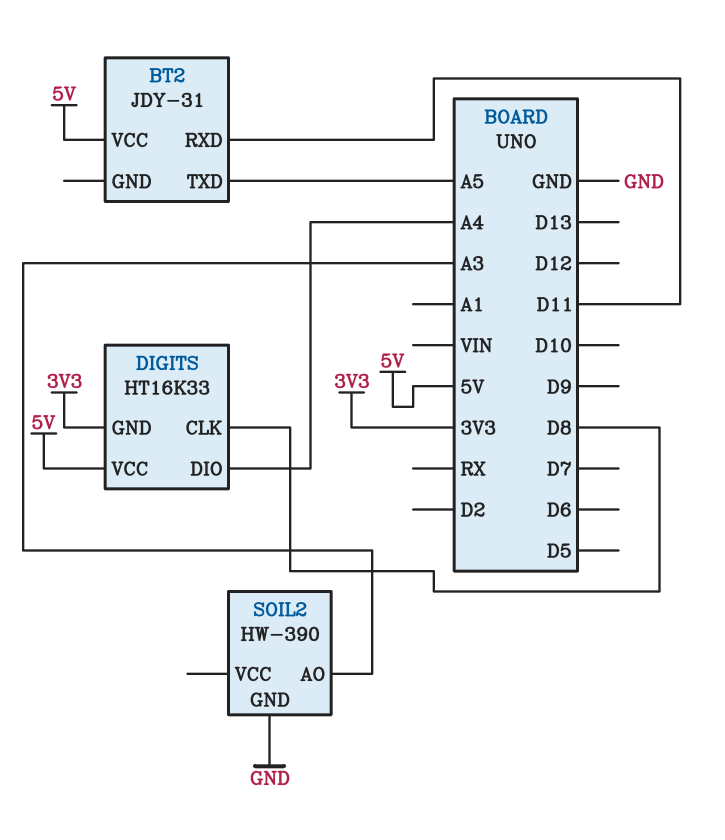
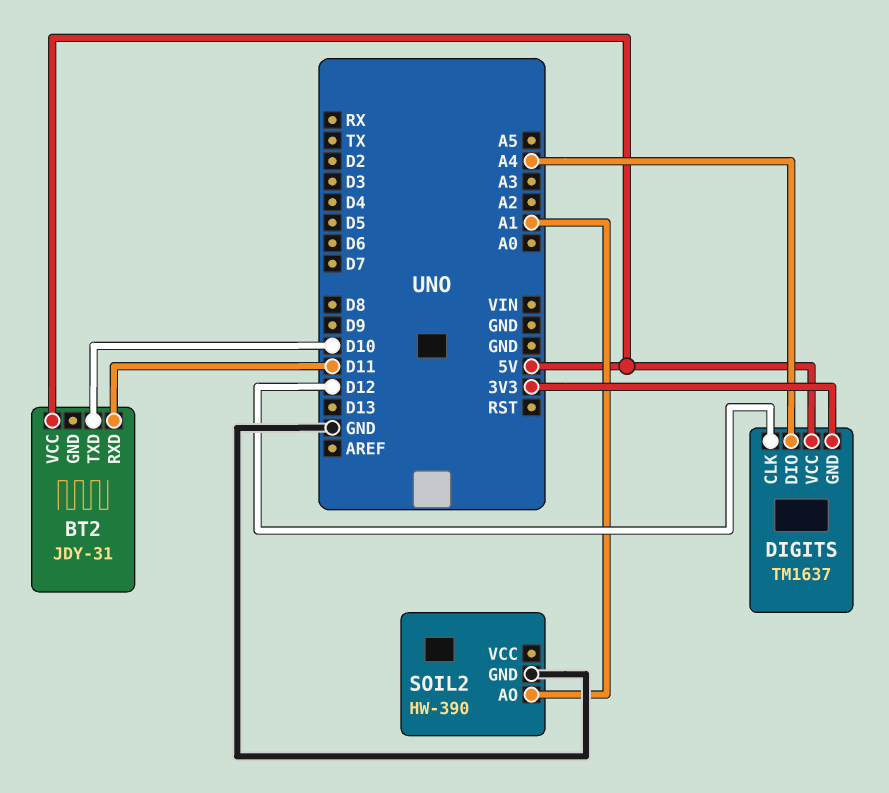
BT2 pin TXD: A5 -> D10
DIGITS: HT16K33 -> TM1637
DIGITS pin CLK: D8 -> D12
SOIL2 pin AO: A3 -> A1

